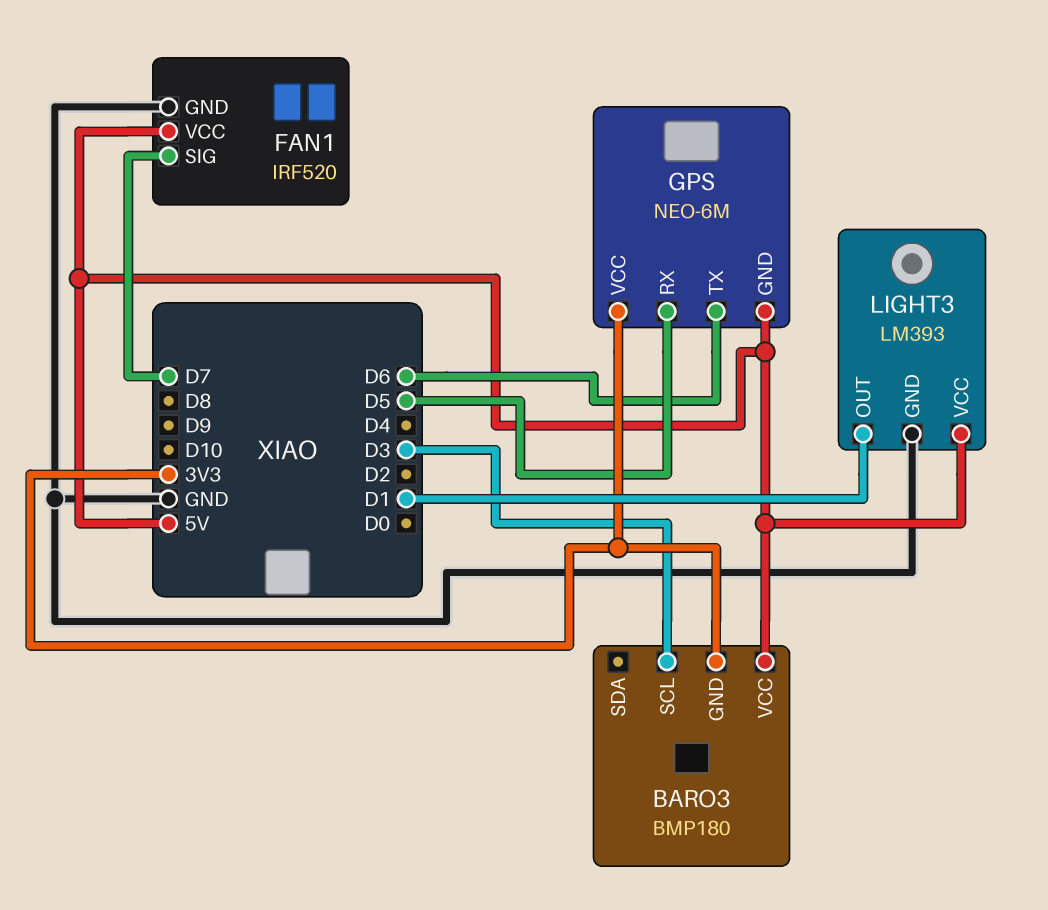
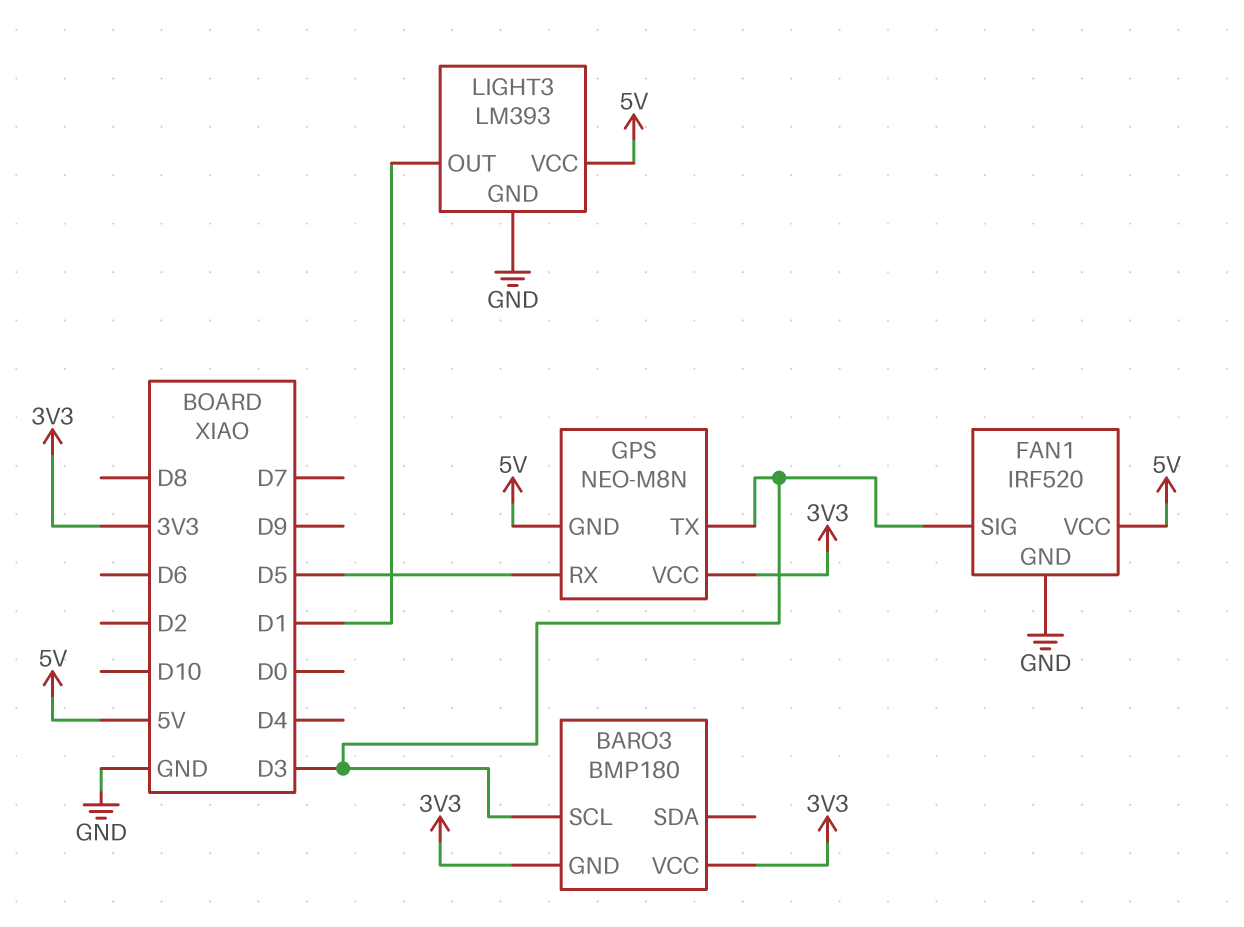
BARO3 pin VCC: 5V -> 3V3
FAN1 pin SIG: D7 -> D3
GPS: NEO-6M -> NEO-M8N
GPS pin TX: D6 -> D3

